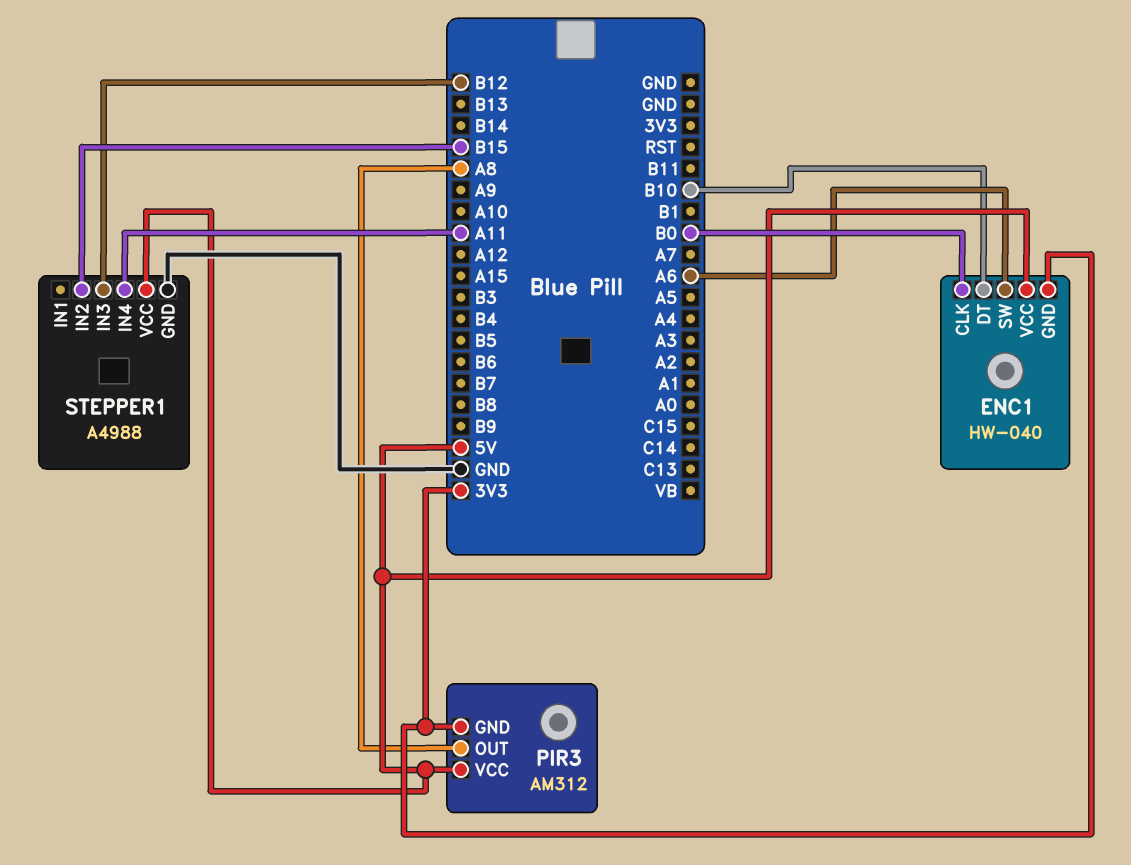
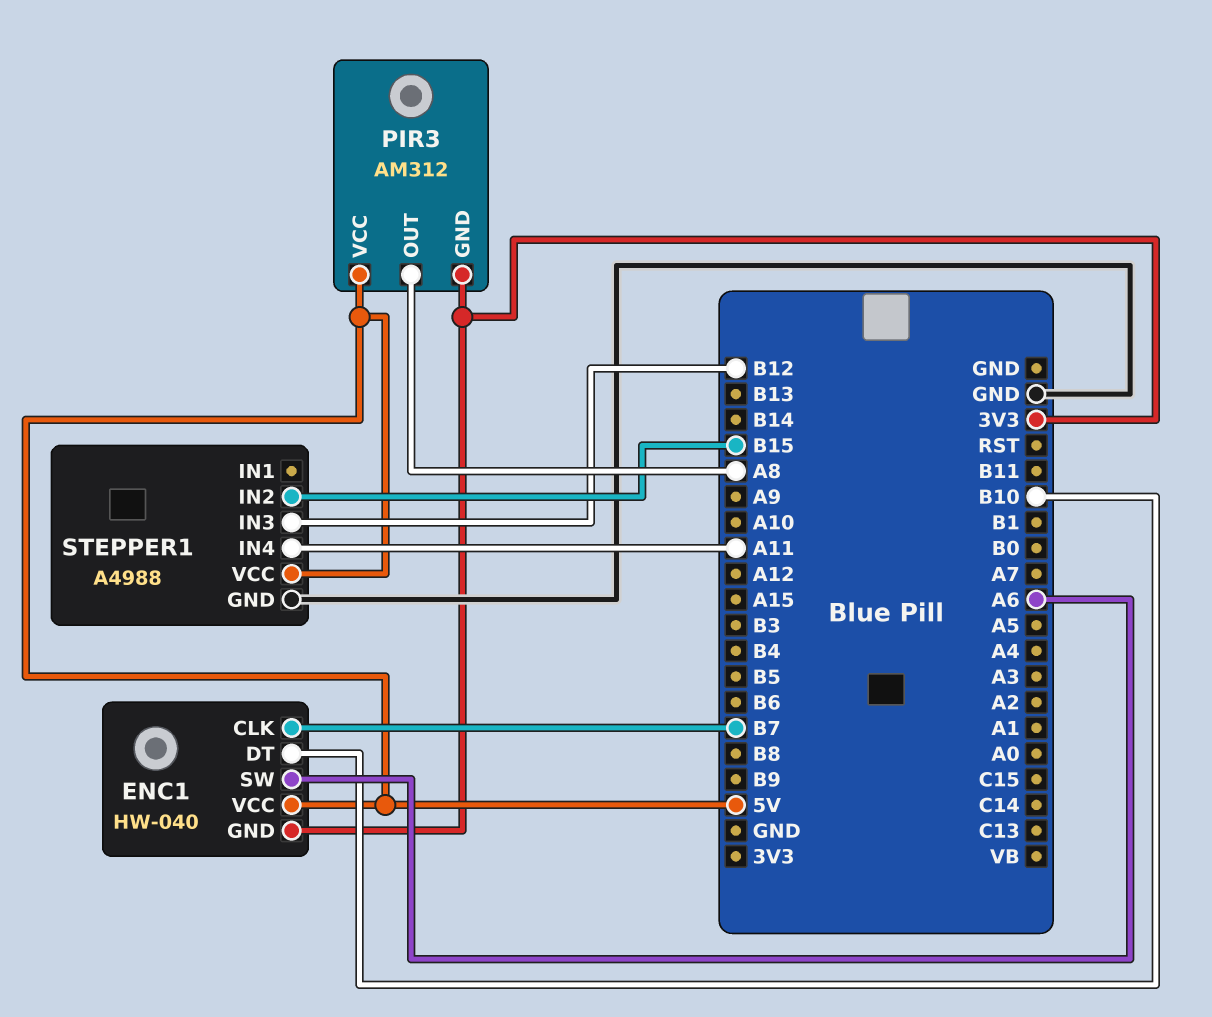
ENC1 pin CLK: B0 -> B7

